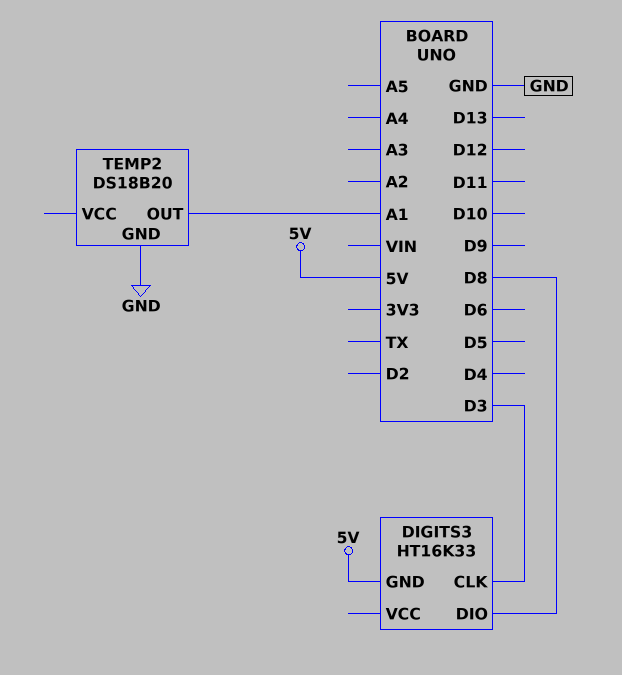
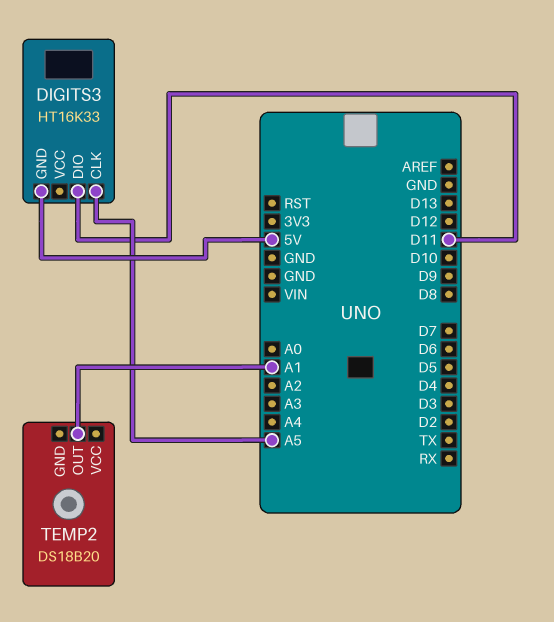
DIGITS3 pin CLK: D3 -> A5
DIGITS3 pin DIO: D8 -> D11
TEMP2 pin GND: GND -> none

